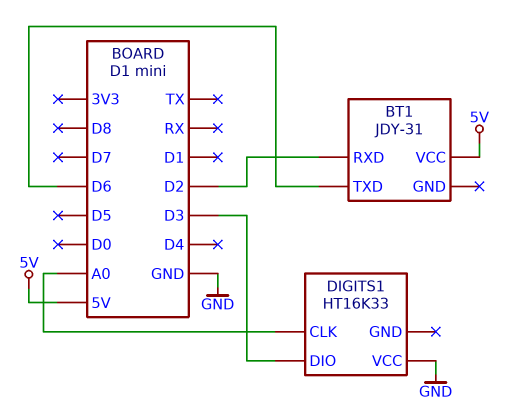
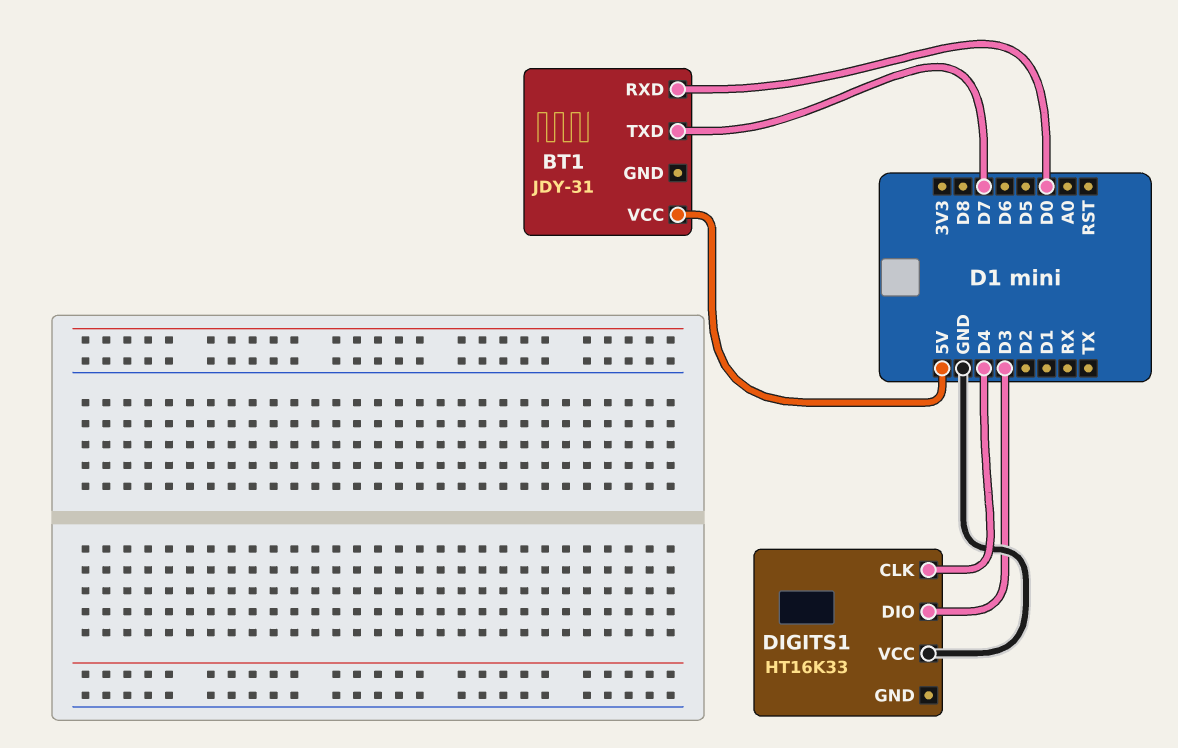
BT1 pin RXD: D2 -> D0
BT1 pin TXD: D6 -> D7
DIGITS1 pin CLK: A0 -> D4

